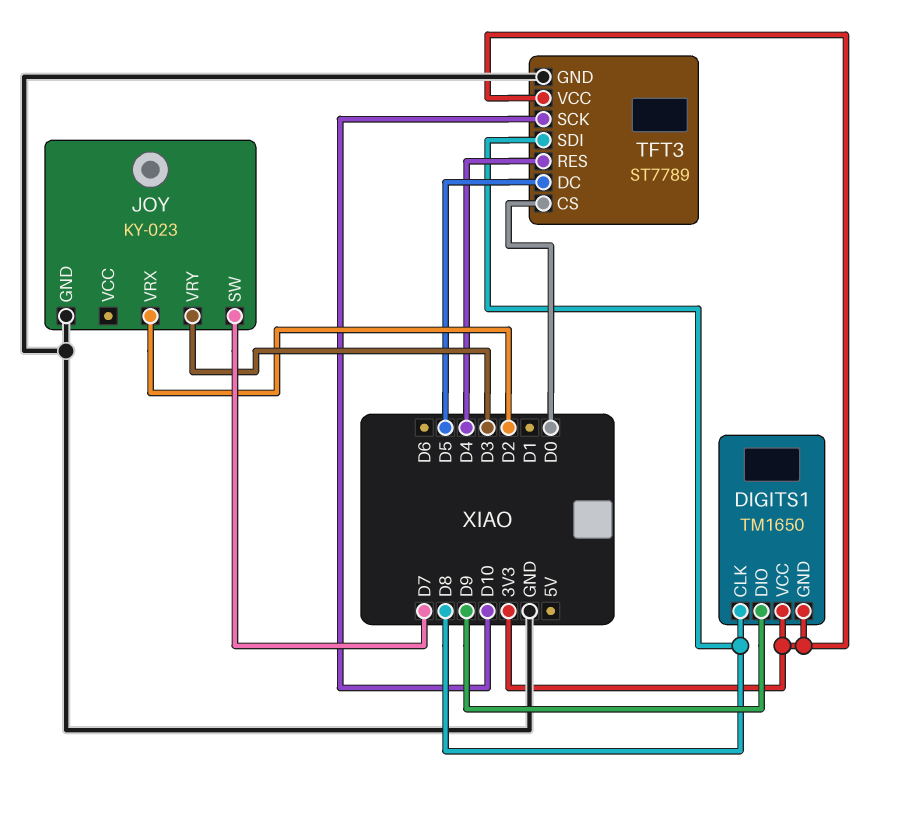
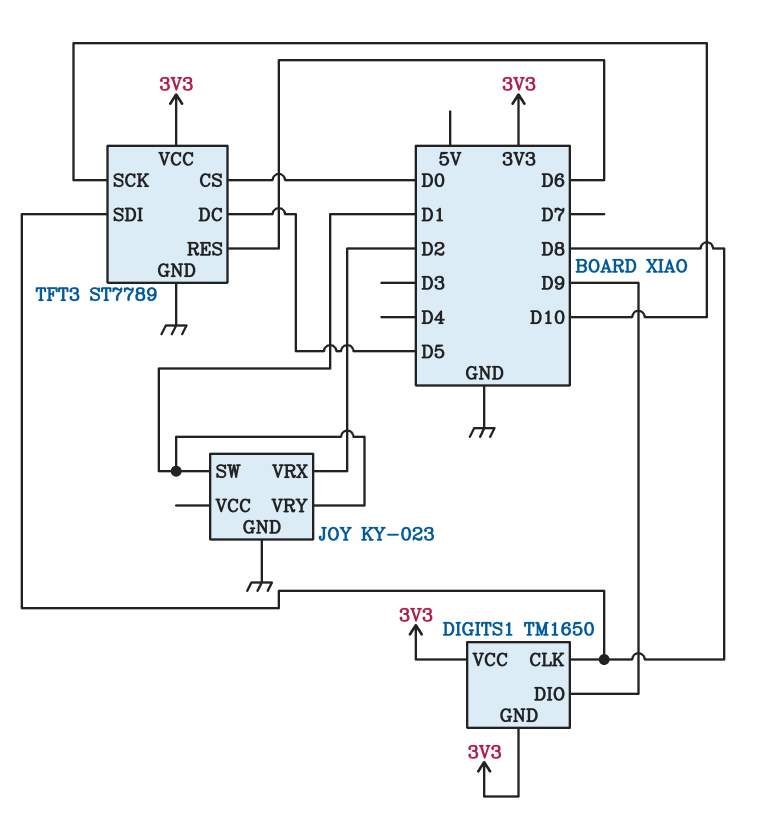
JOY pin SW: D7 -> D1
JOY pin VRY: D3 -> D1
TFT3 pin RES: D4 -> D6

